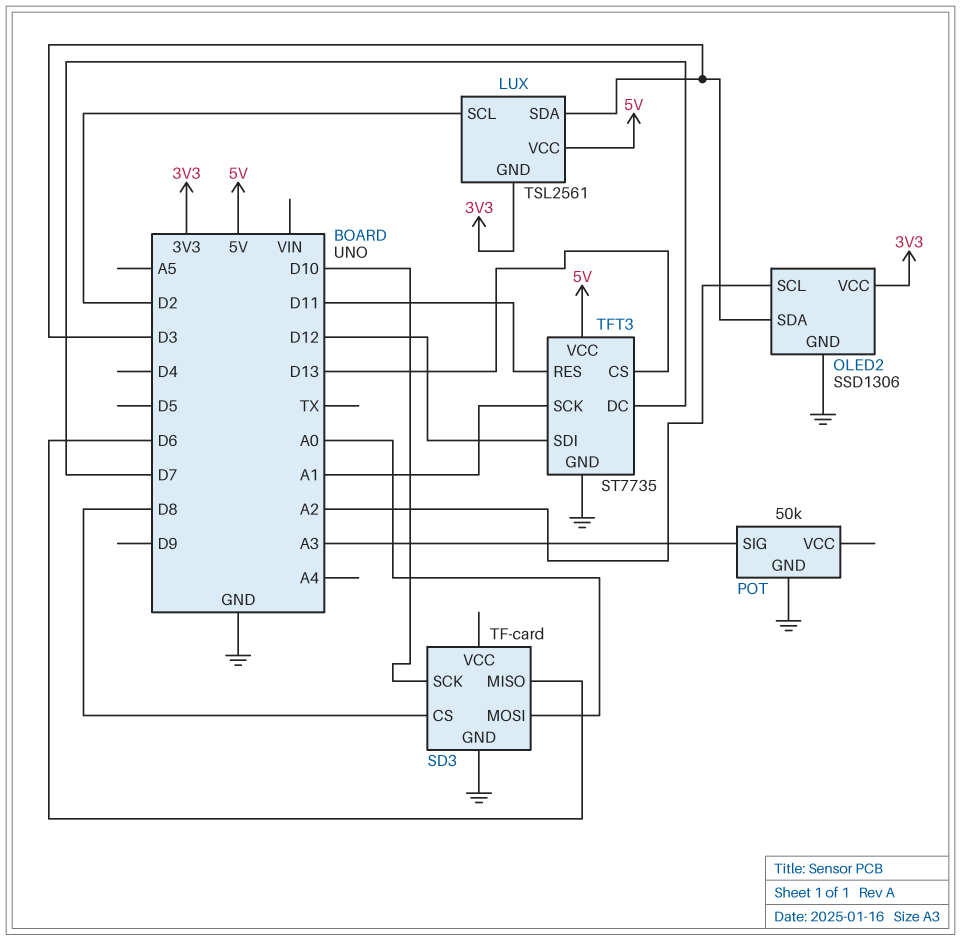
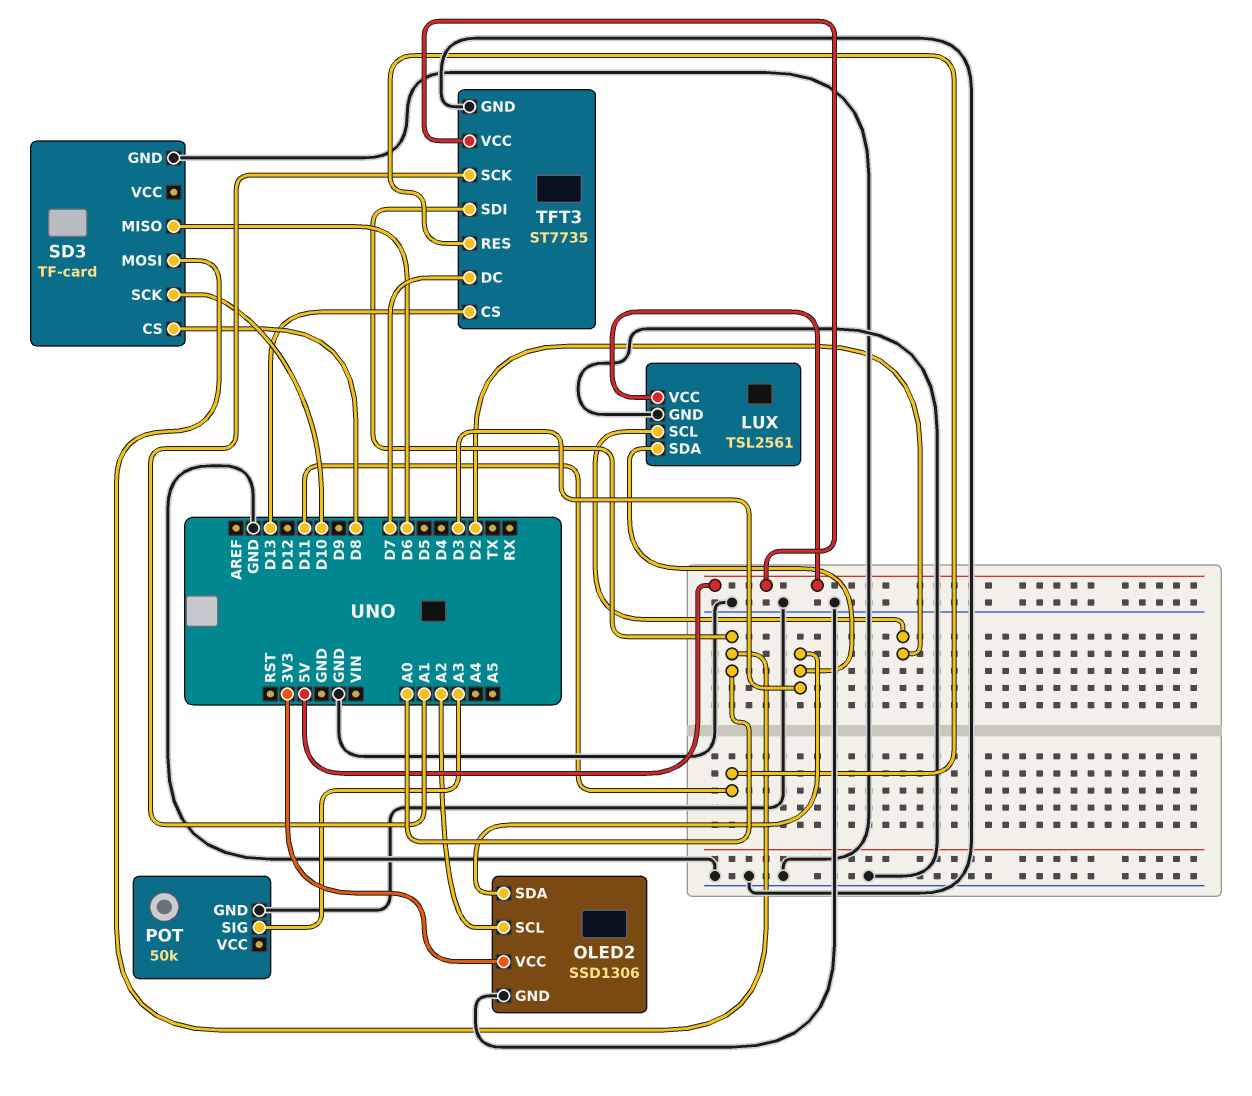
LUX pin GND: 3V3 -> GND
TFT3 pin SDI: D12 -> A0

